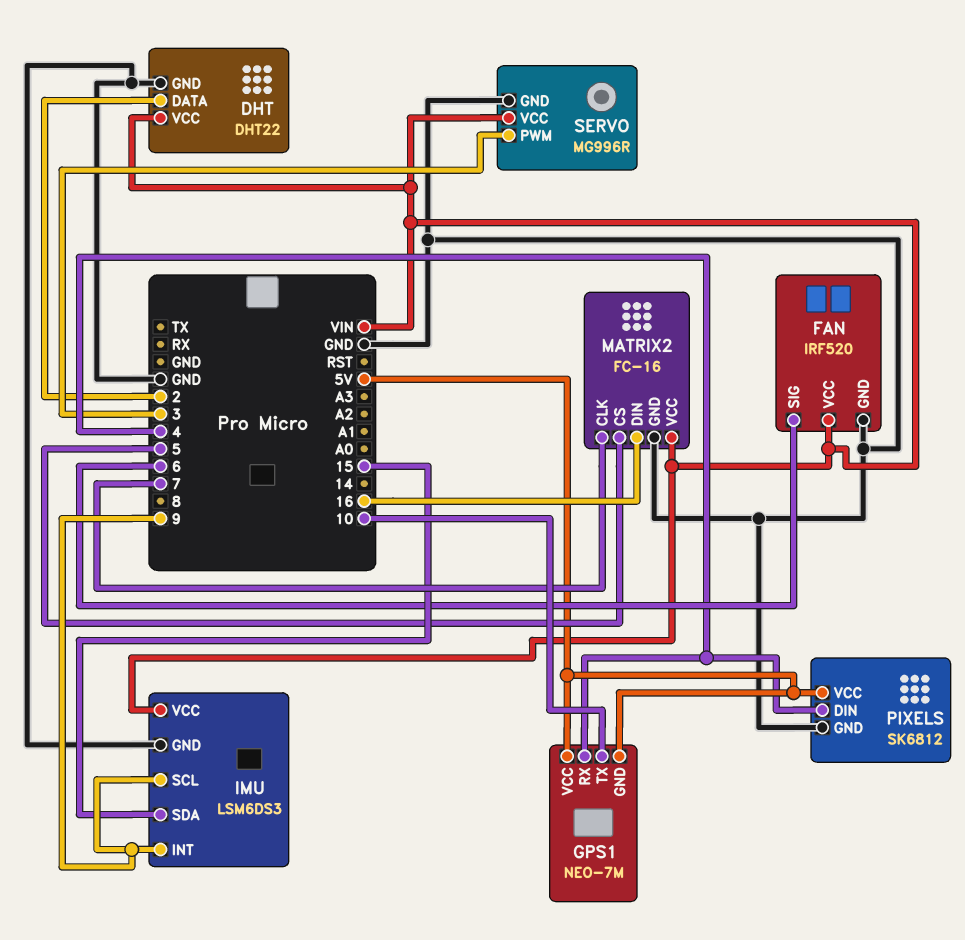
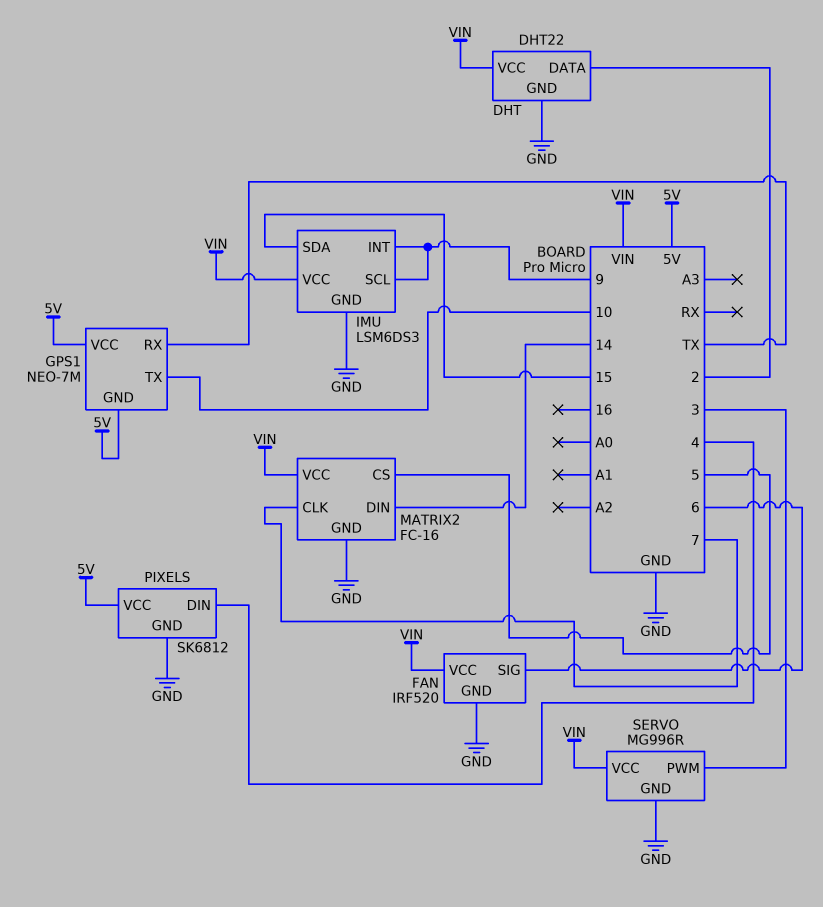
GPS1 pin RX: 4 -> TX
MATRIX2 pin DIN: 16 -> 14

